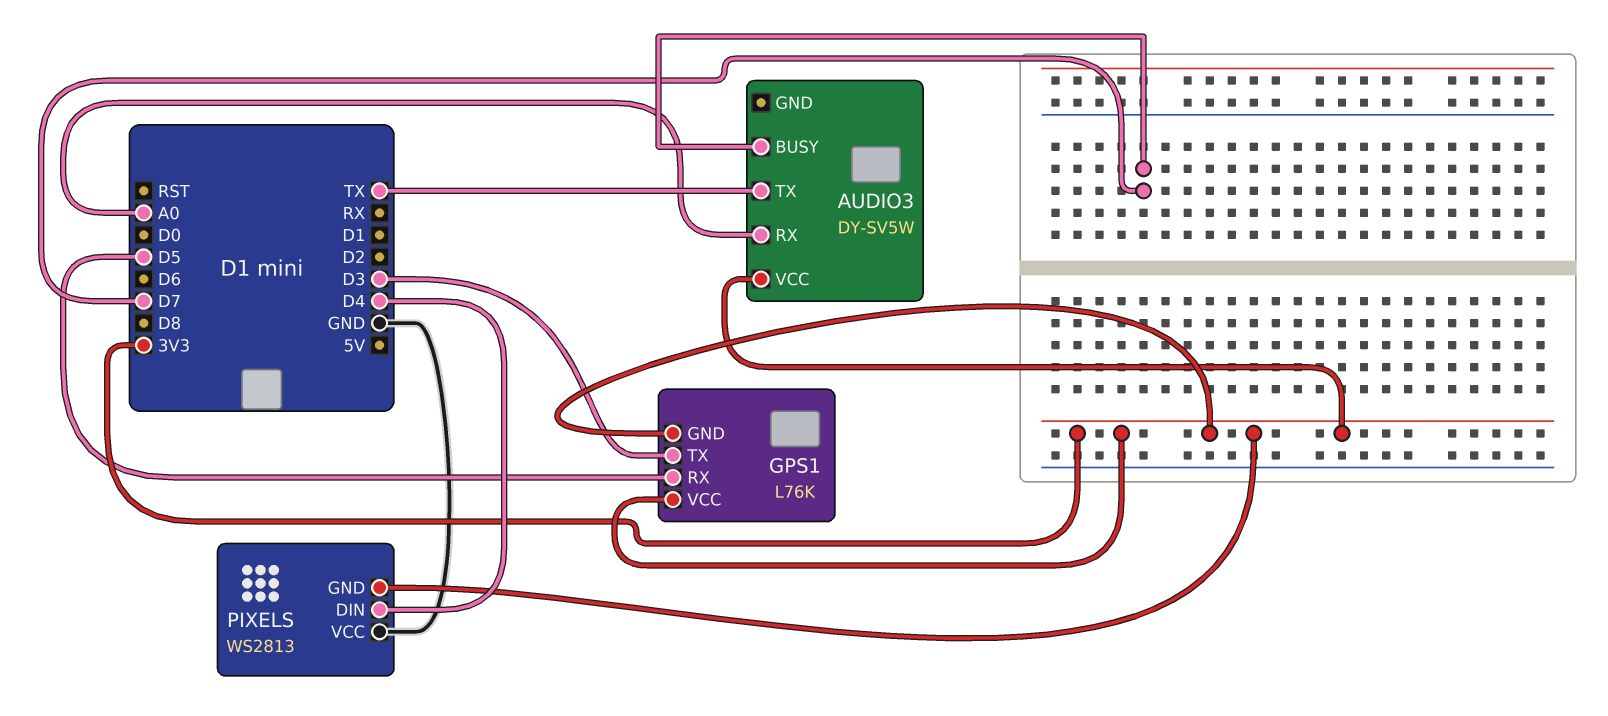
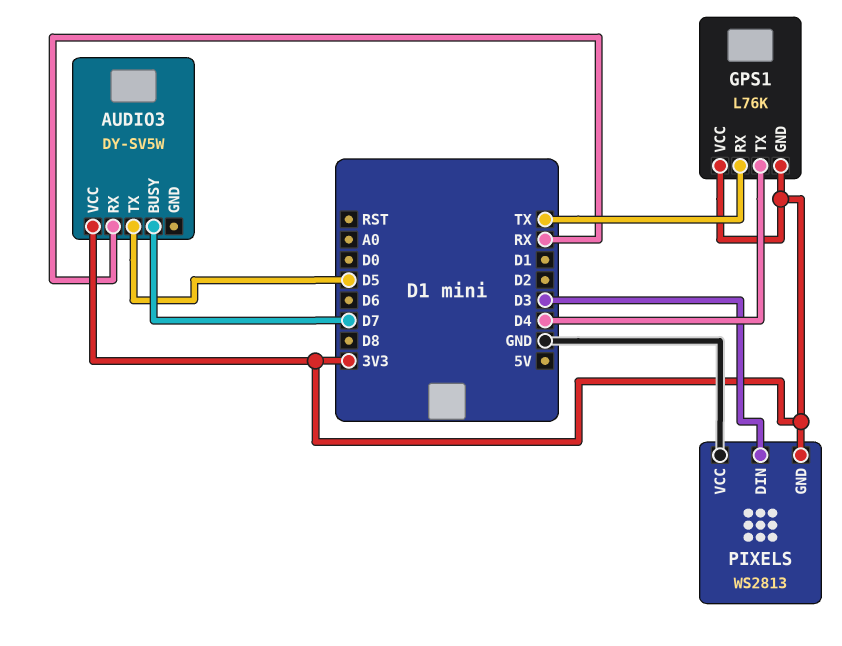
AUDIO3 pin RX: A0 -> RX
AUDIO3 pin TX: TX -> D5
GPS1 pin RX: D5 -> TX
GPS1 pin TX: D3 -> D4
PIXELS pin DIN: D4 -> D3

